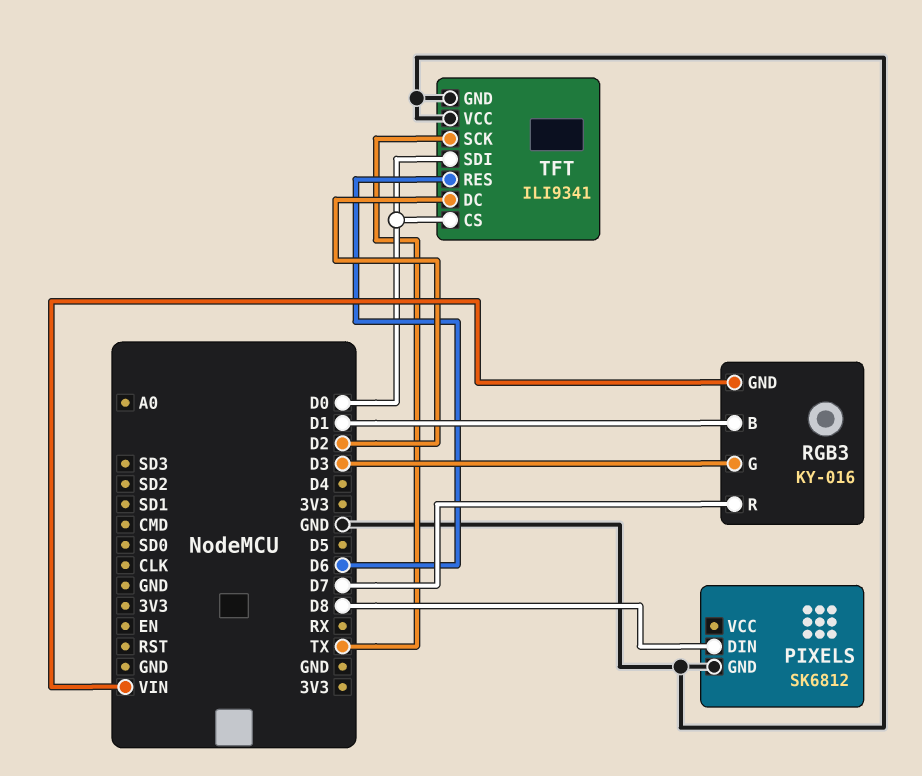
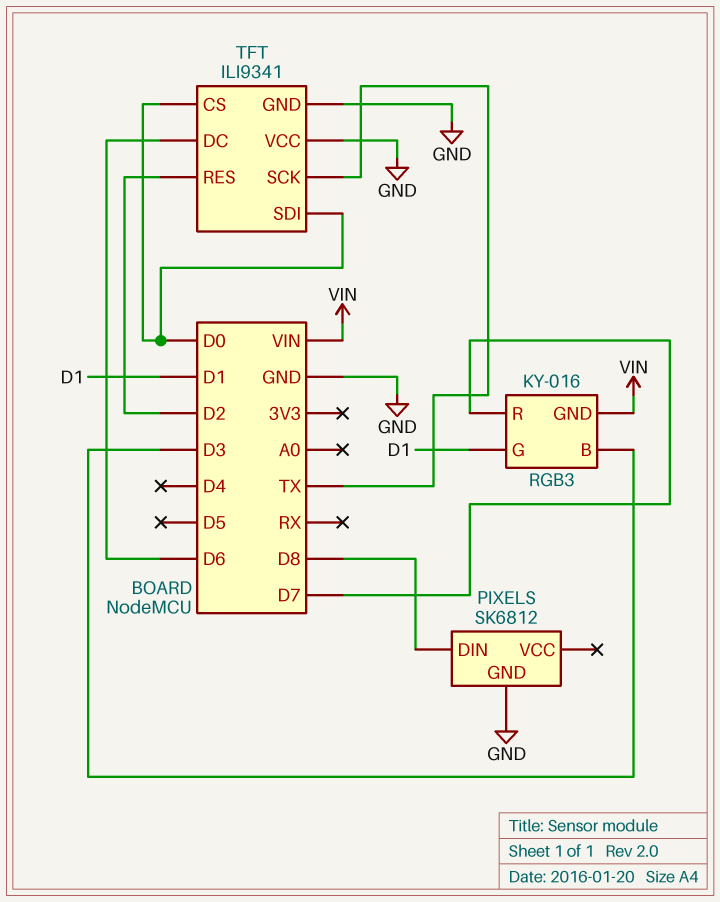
RGB3 pin B: D1 -> D3
RGB3 pin G: D3 -> D1
TFT pin DC: D2 -> D6
TFT pin RES: D6 -> D2

